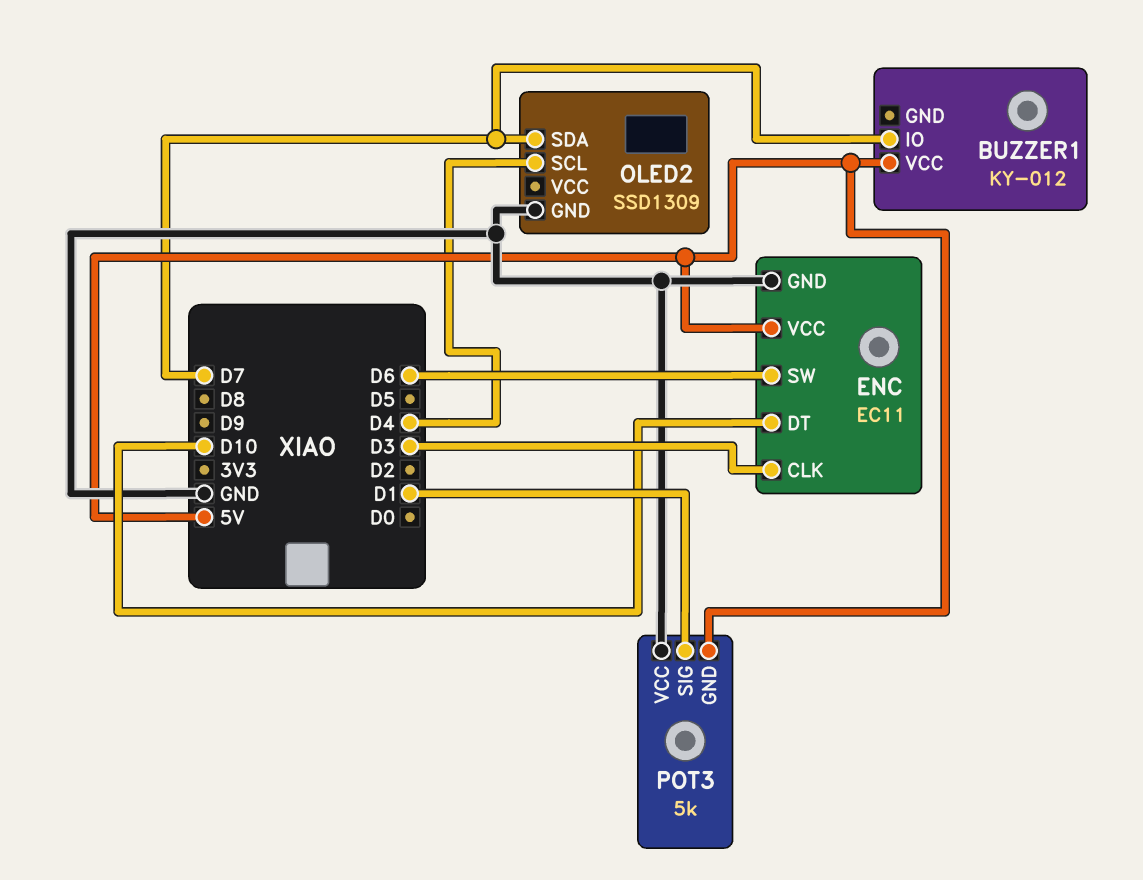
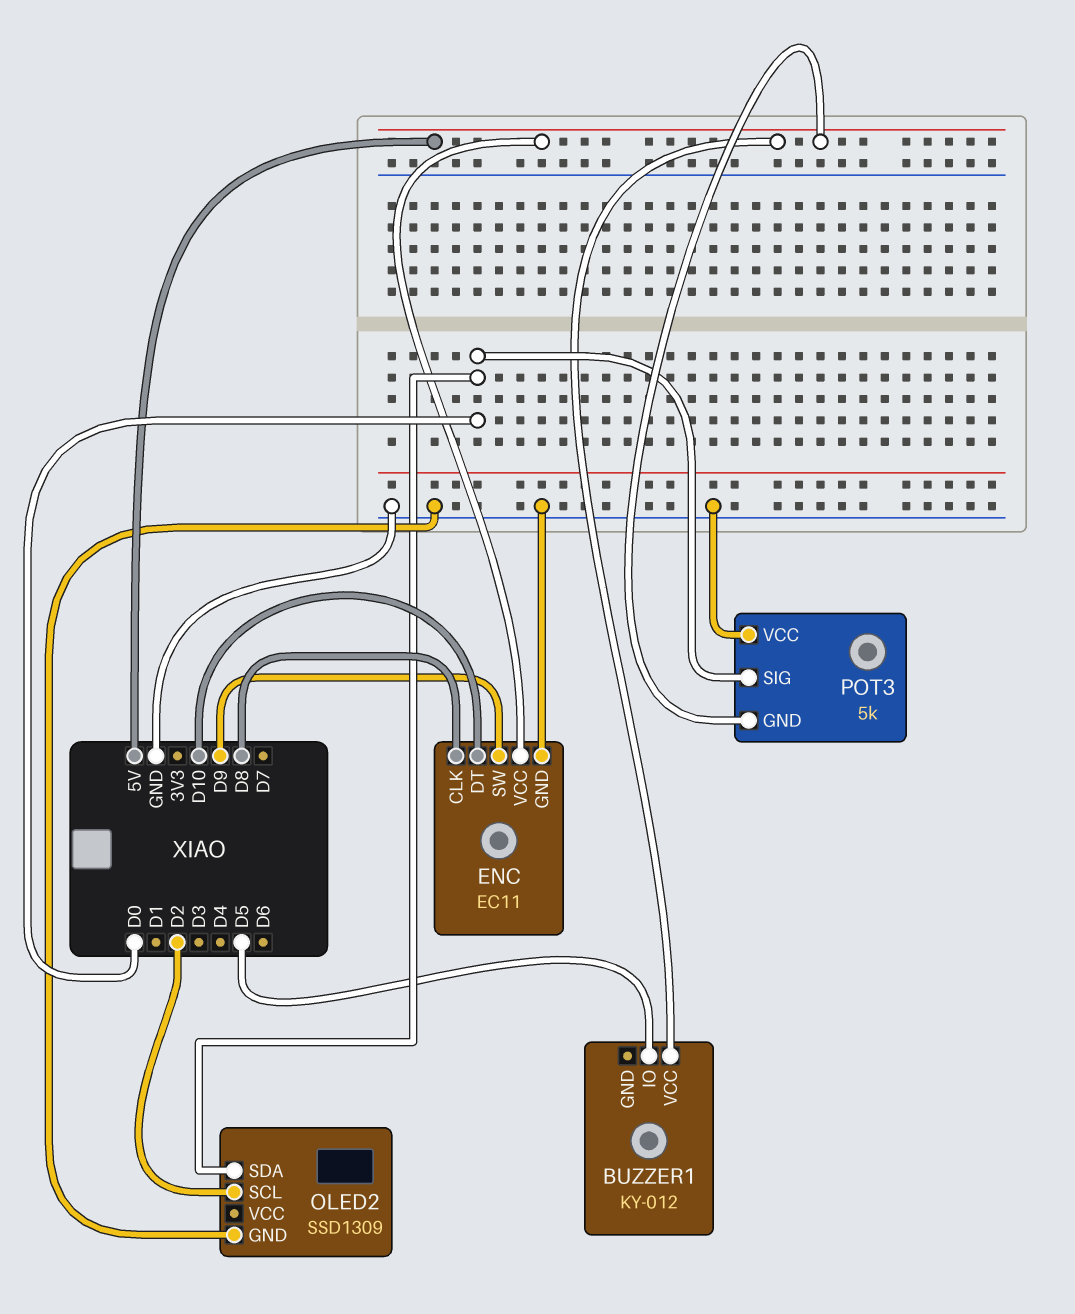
BUZZER1 pin IO: D7 -> D5
ENC pin CLK: D3 -> D8
ENC pin SW: D6 -> D9
OLED2 pin SCL: D4 -> D2
OLED2 pin SDA: D7 -> D0
POT3 pin SIG: D1 -> D0

